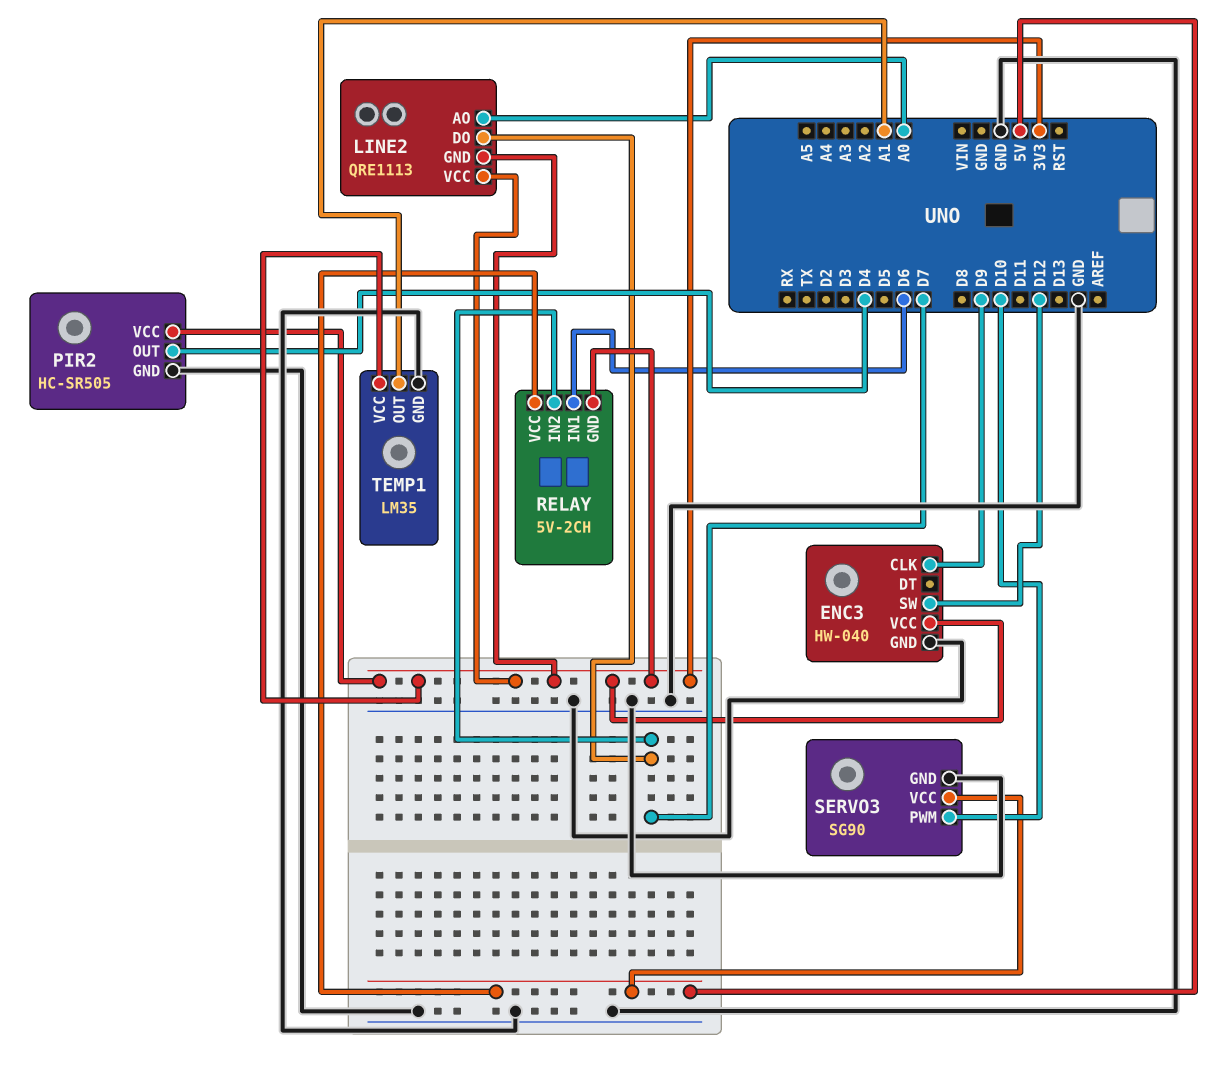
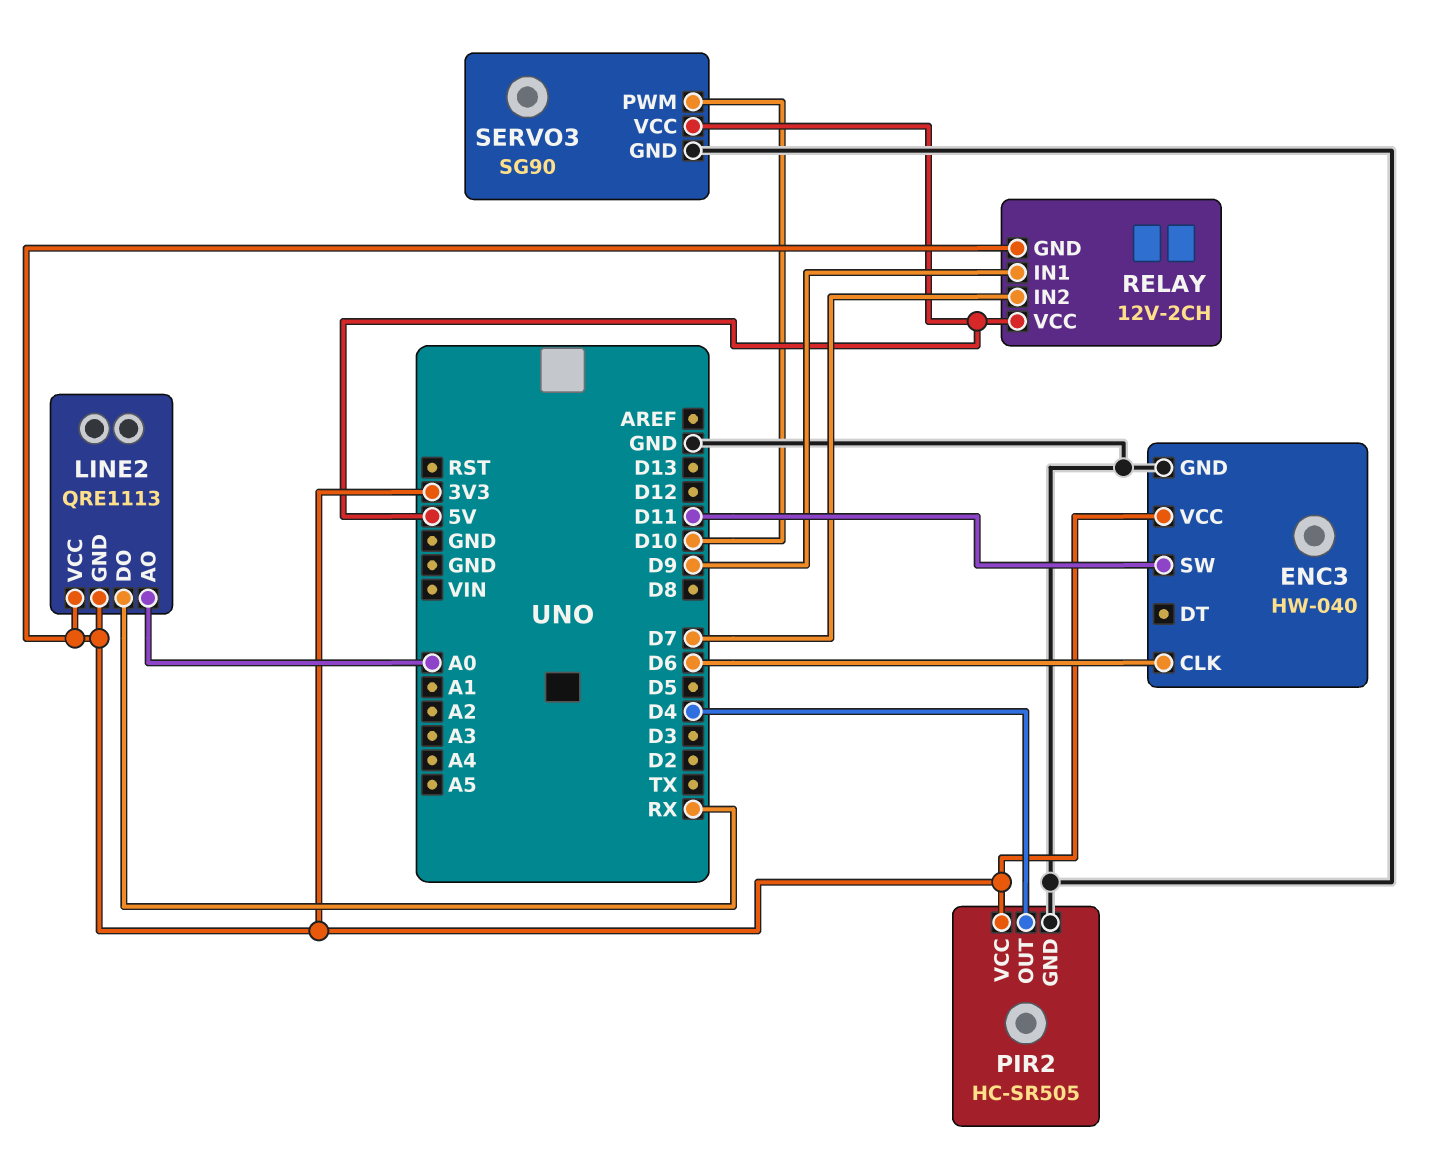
ENC3 pin CLK: D9 -> D6
ENC3 pin SW: D12 -> D11
LINE2 pin DO: D7 -> RX
RELAY: 5V-2CH -> 12V-2CH
RELAY pin IN1: D6 -> D9
TEMP1: LM35 -> none
TEMP1 pin GND: GND -> none
TEMP1 pin OUT: A1 -> none
TEMP1 pin VCC: 3V3 -> none

